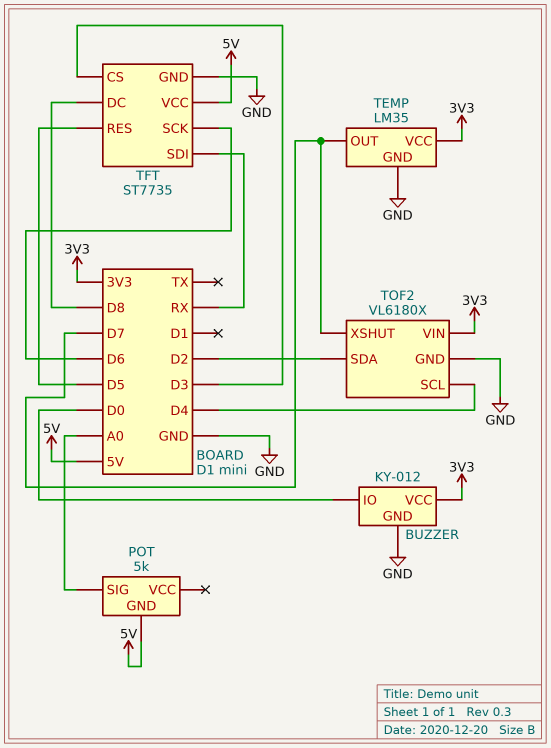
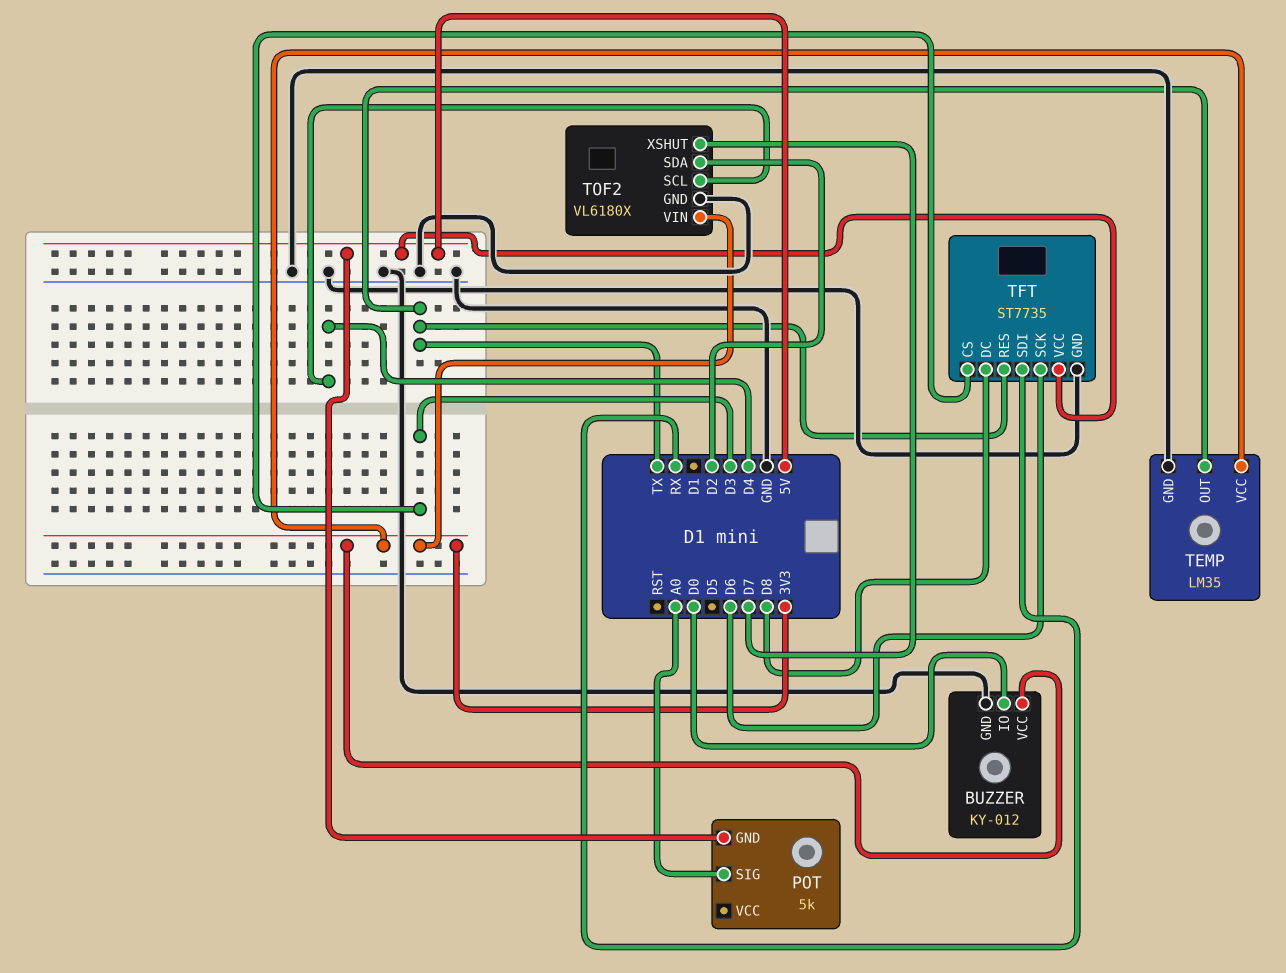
TEMP pin OUT: D7 -> TX
TFT pin RES: D5 -> TX

